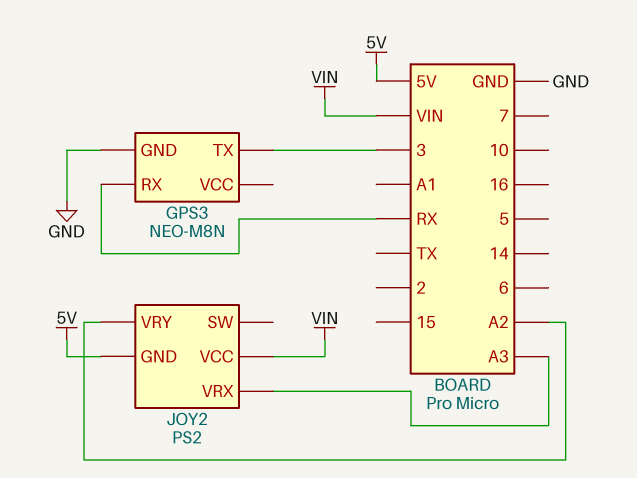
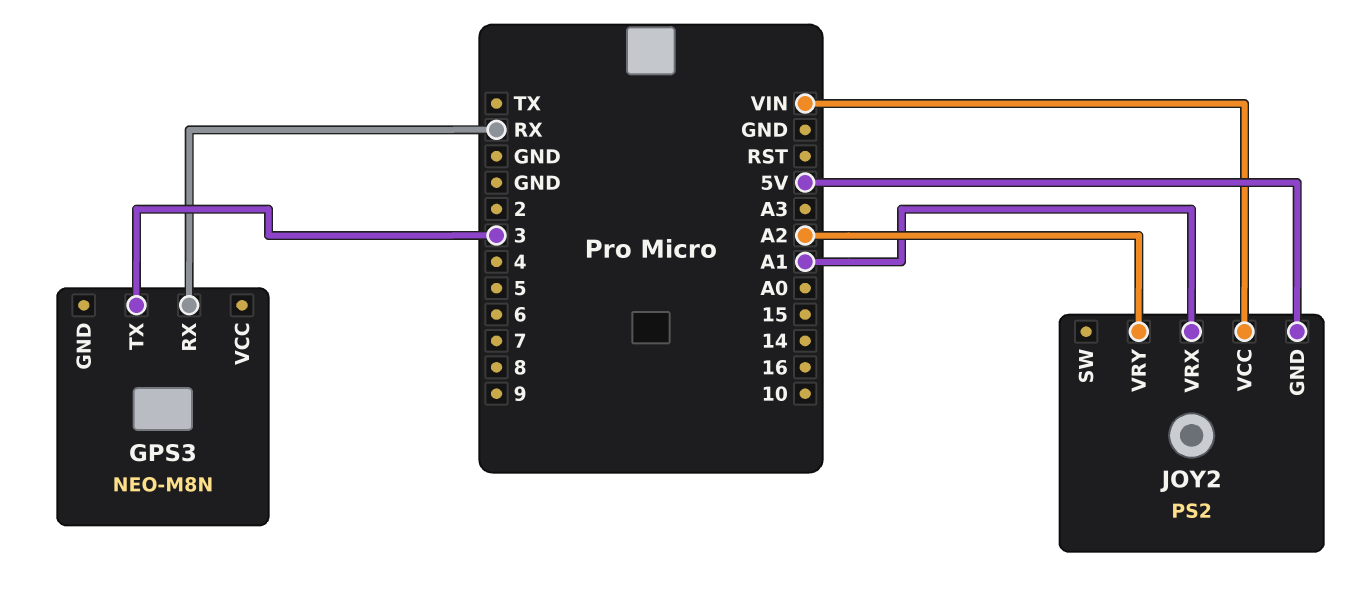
GPS3 pin GND: GND -> none
JOY2 pin VRX: A3 -> A1

